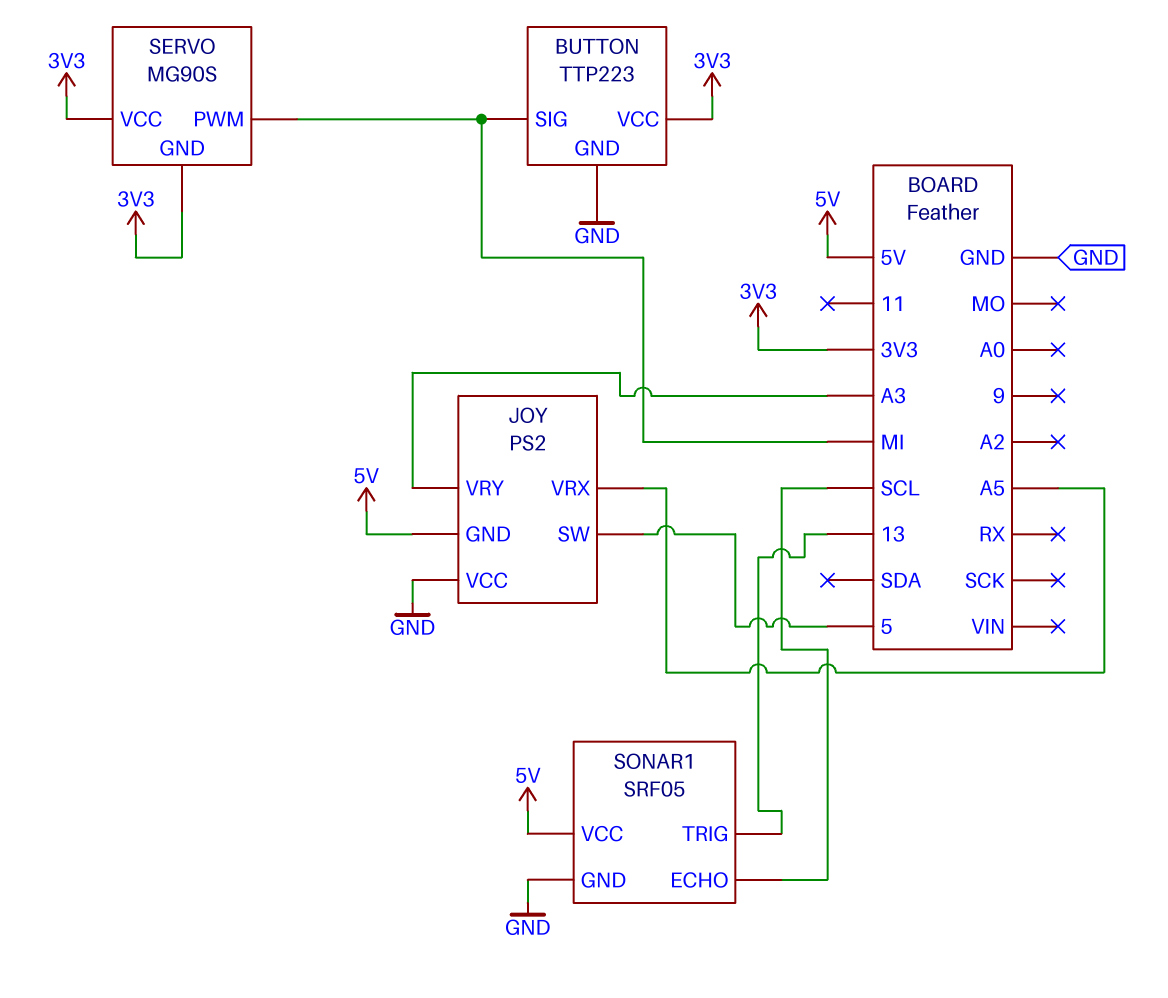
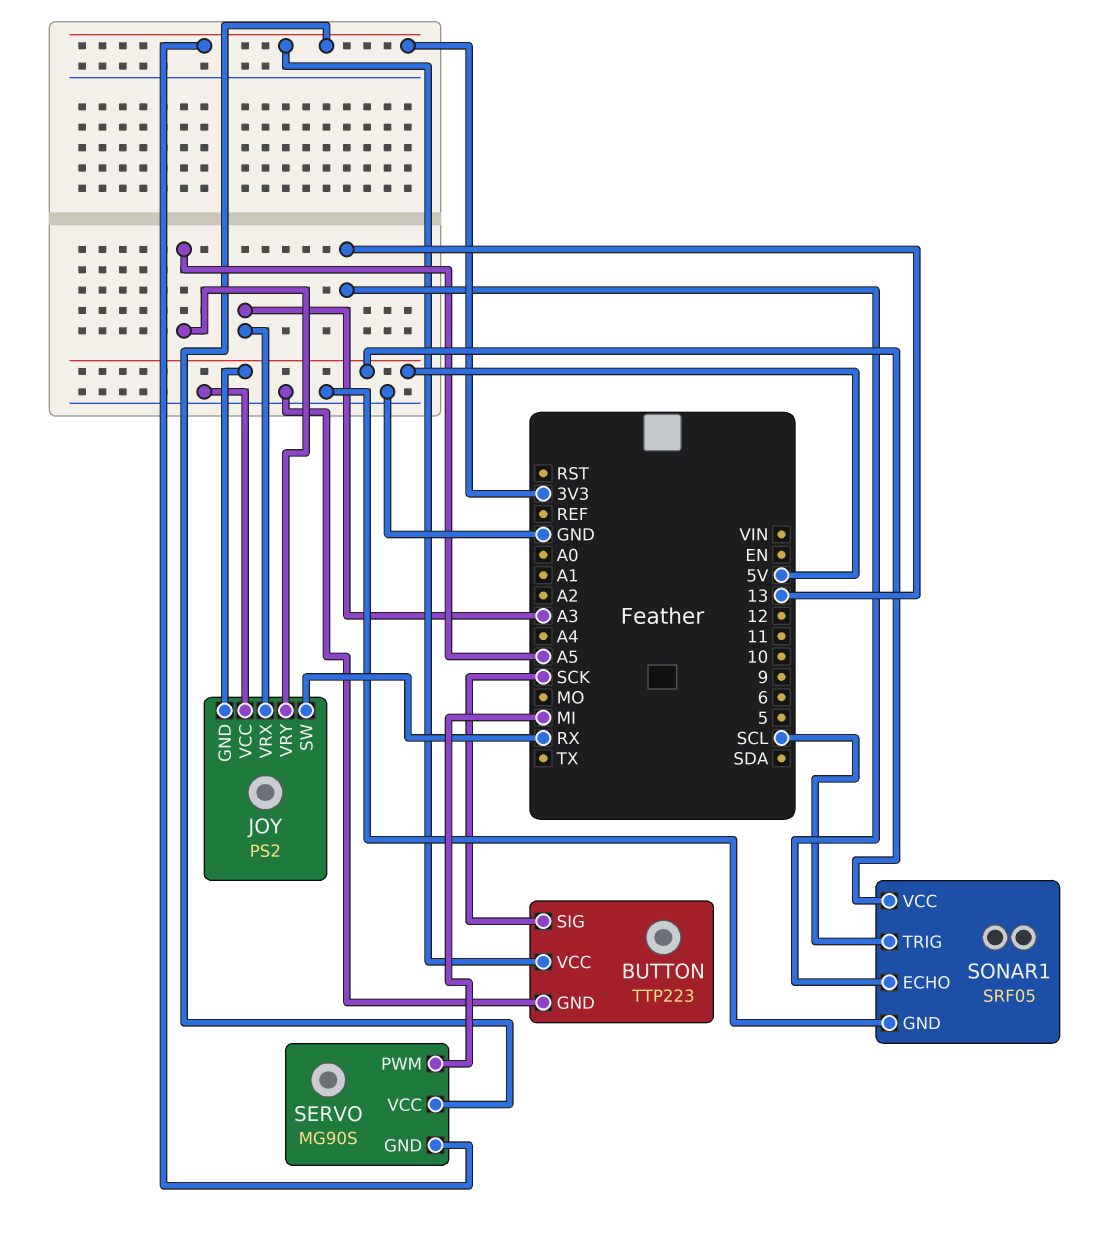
BUTTON pin SIG: MI -> SCK
JOY pin SW: 5 -> RX
JOY pin VRX: A5 -> A3
JOY pin VRY: A3 -> A5
SONAR1 pin ECHO: SCL -> 13
SONAR1 pin TRIG: 13 -> SCL

